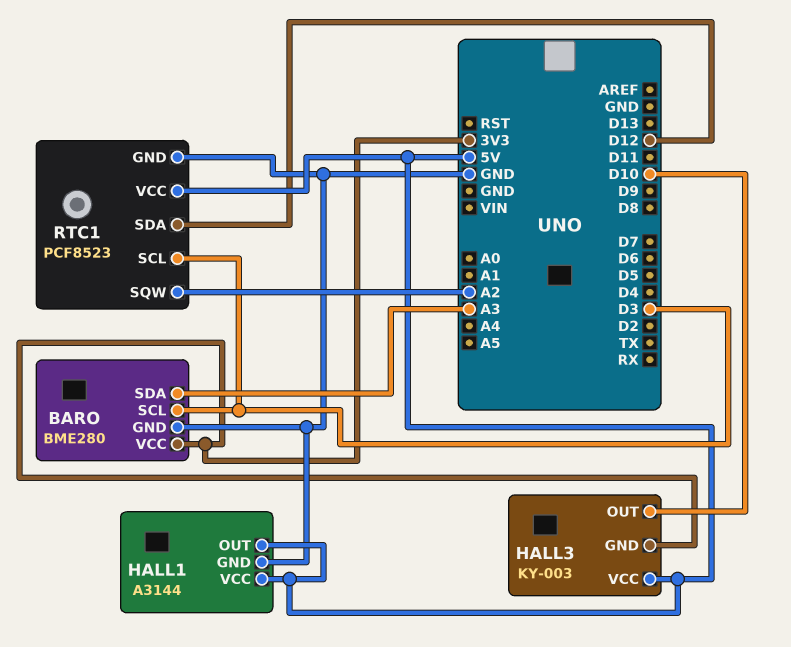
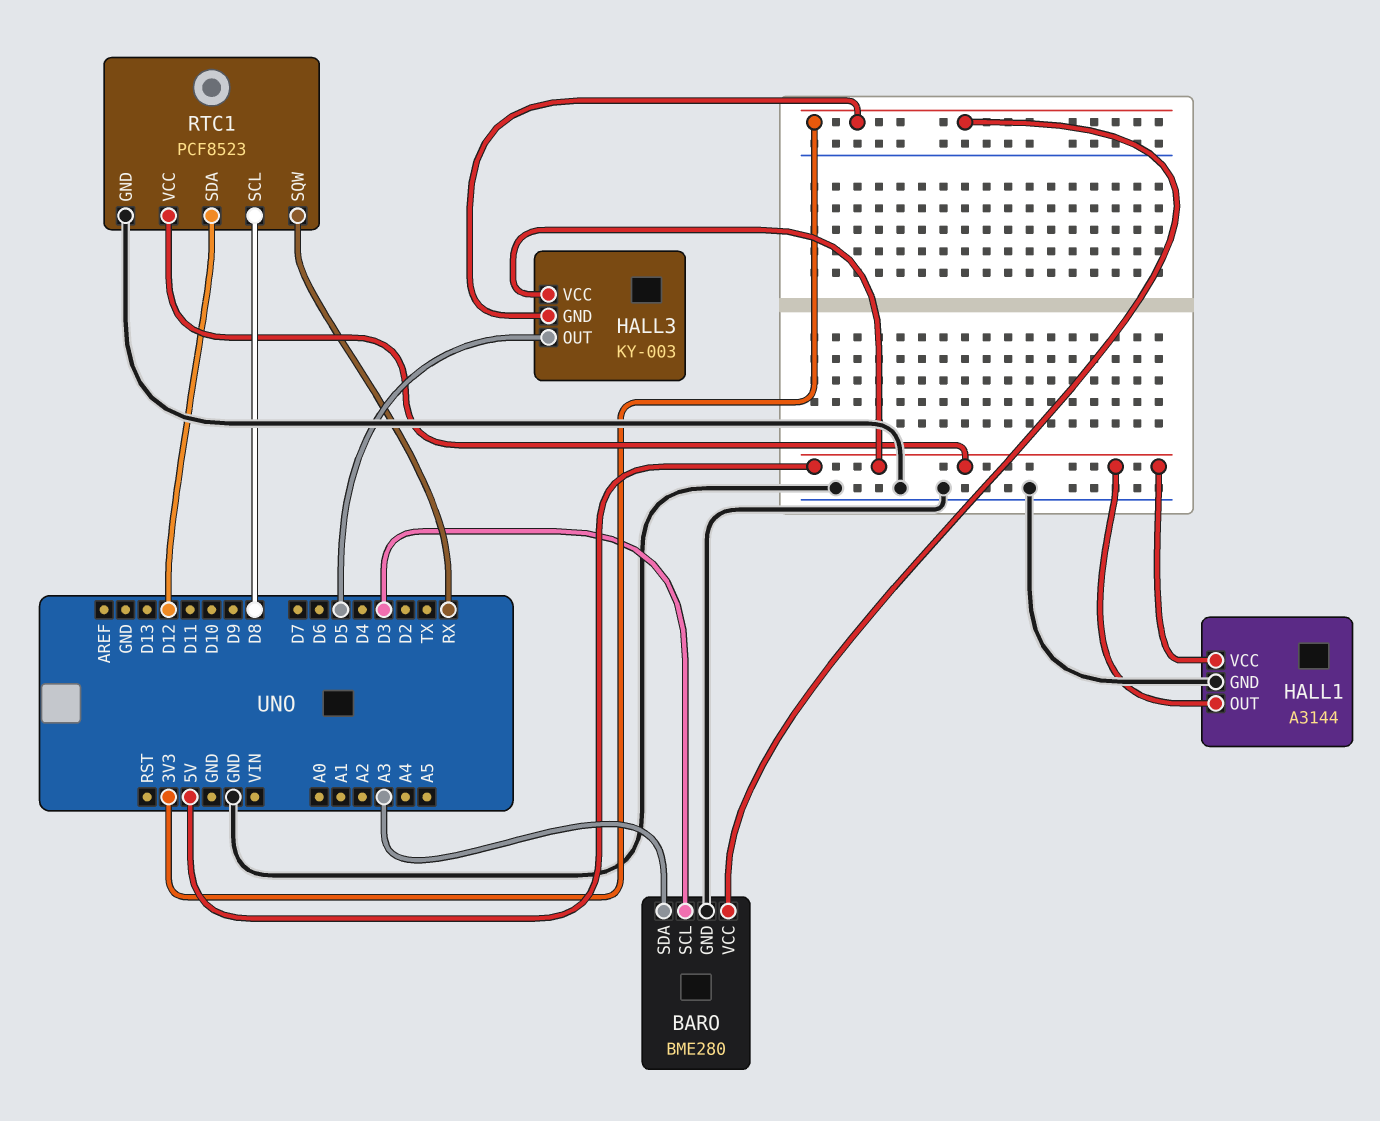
HALL3 pin OUT: D10 -> D5
RTC1 pin SCL: D3 -> D8
RTC1 pin SQW: A2 -> RX

